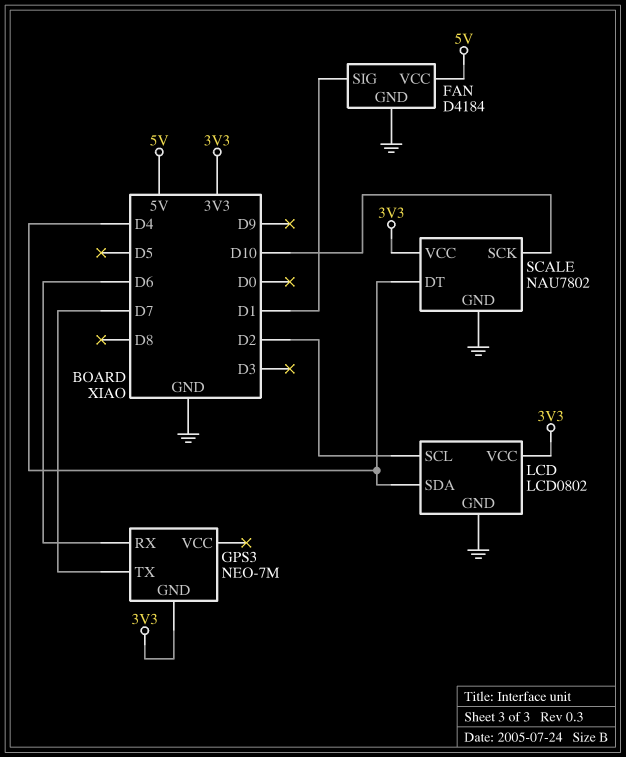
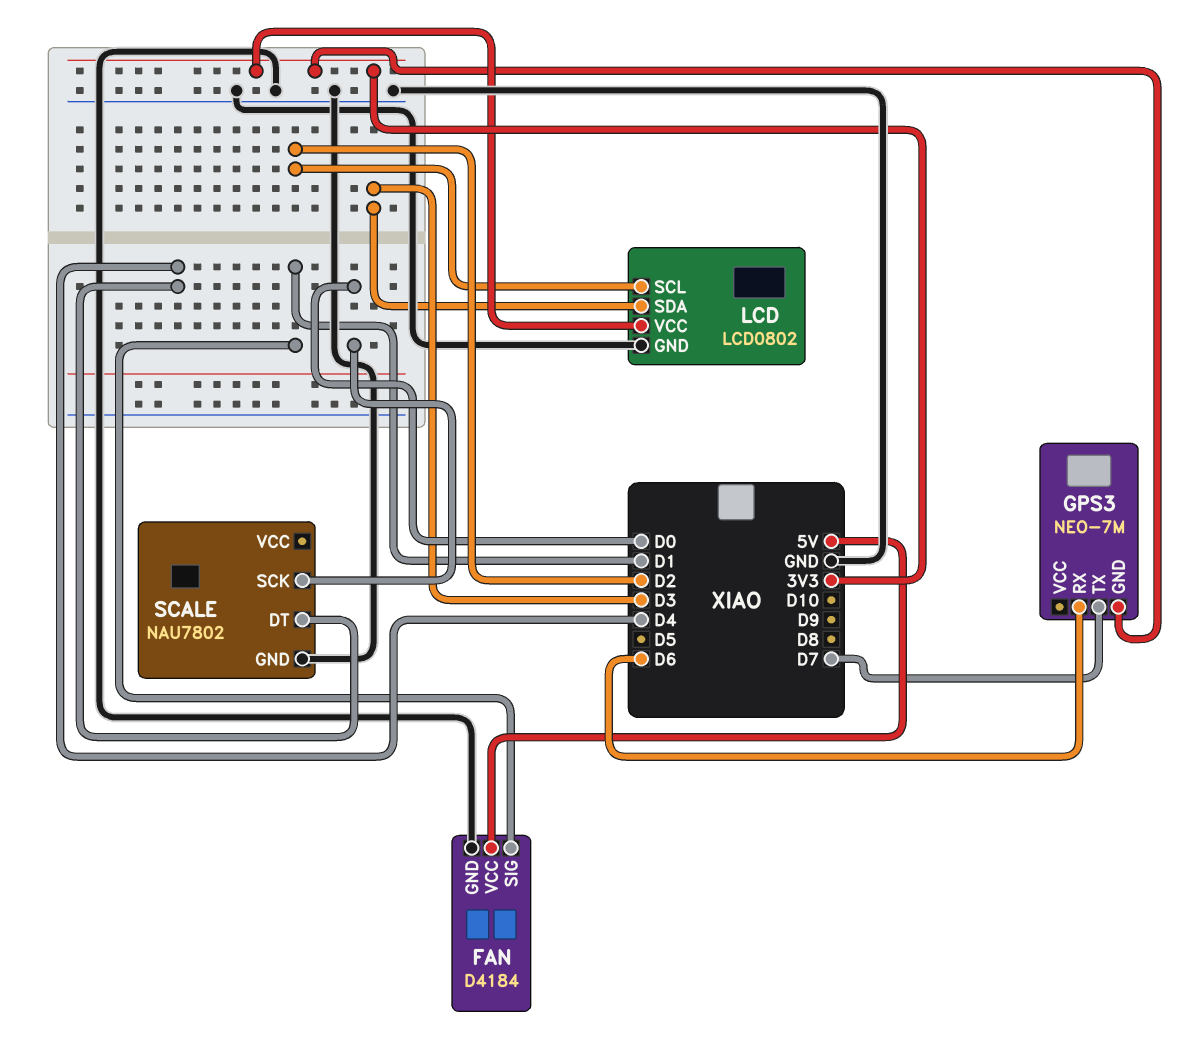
LCD pin SDA: D4 -> D3
SCALE pin SCK: D10 -> D0
SCALE pin VCC: 3V3 -> none

